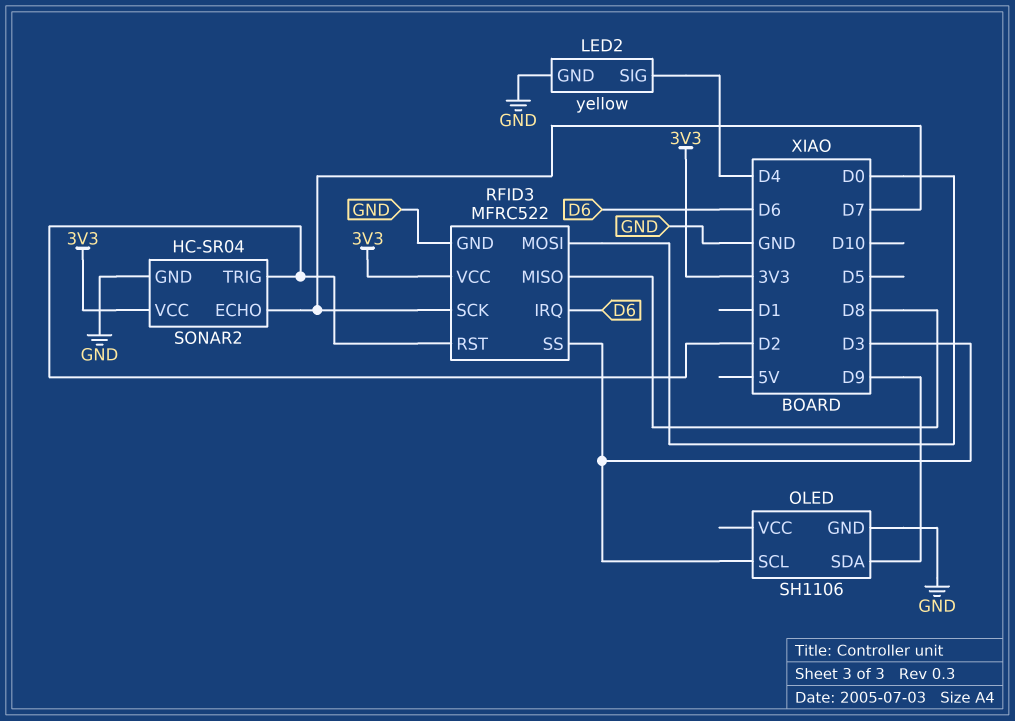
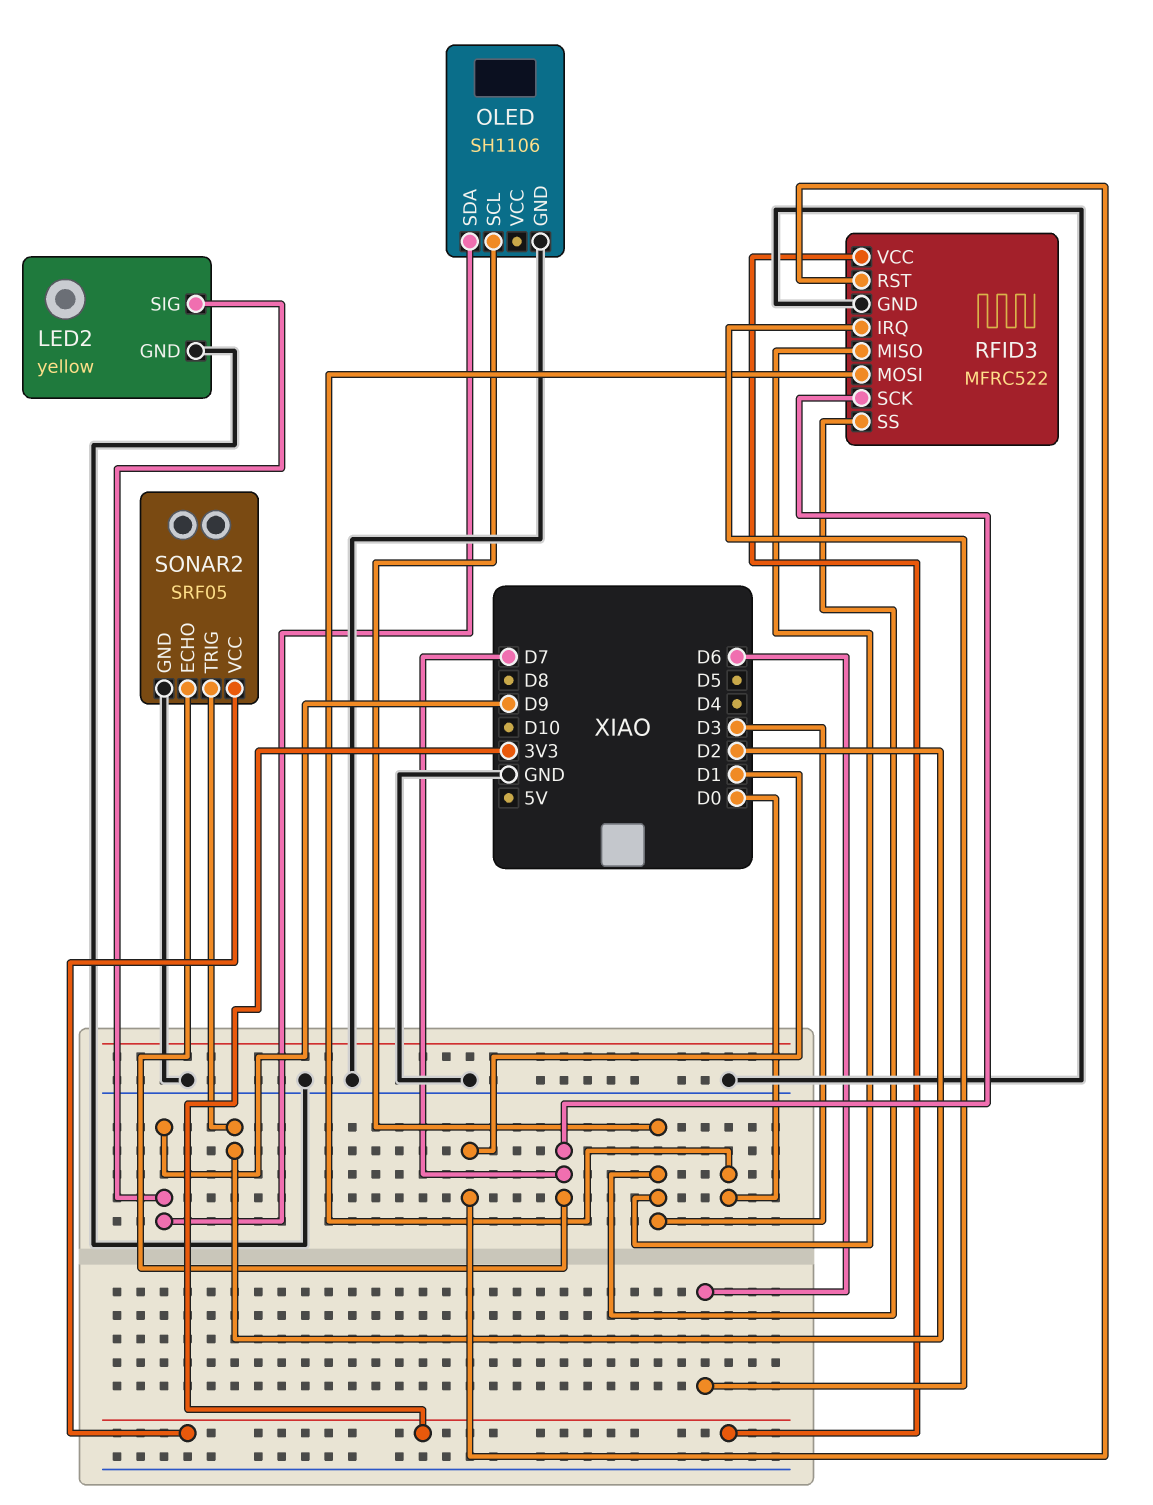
LED2 pin SIG: D4 -> D9
RFID3 pin MISO: D8 -> D3
RFID3 pin RST: D2 -> D1
SONAR2: HC-SR04 -> SRF05

